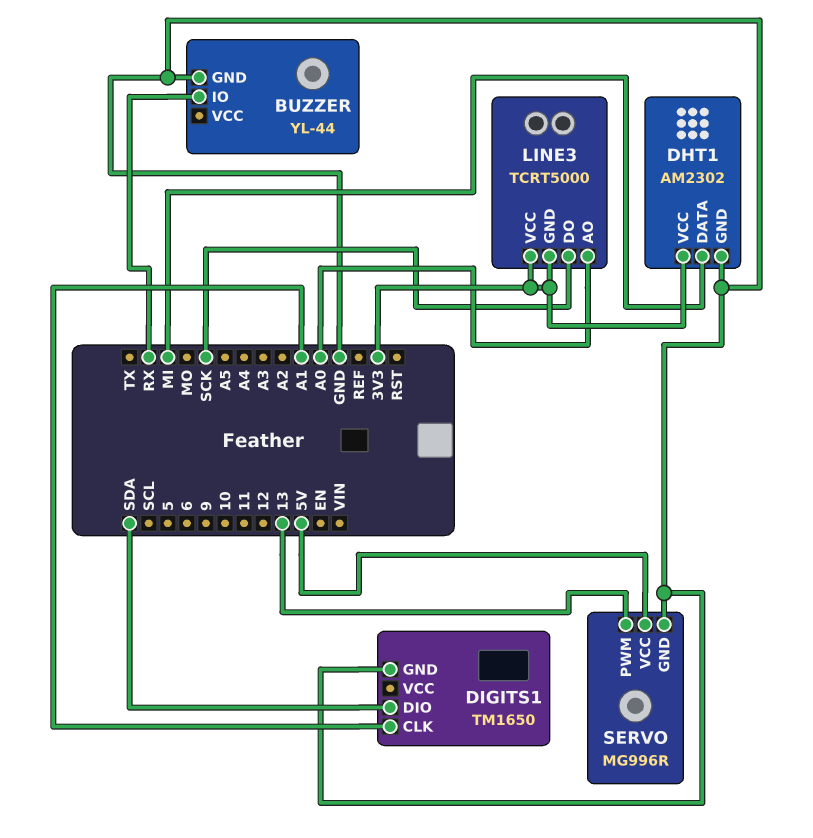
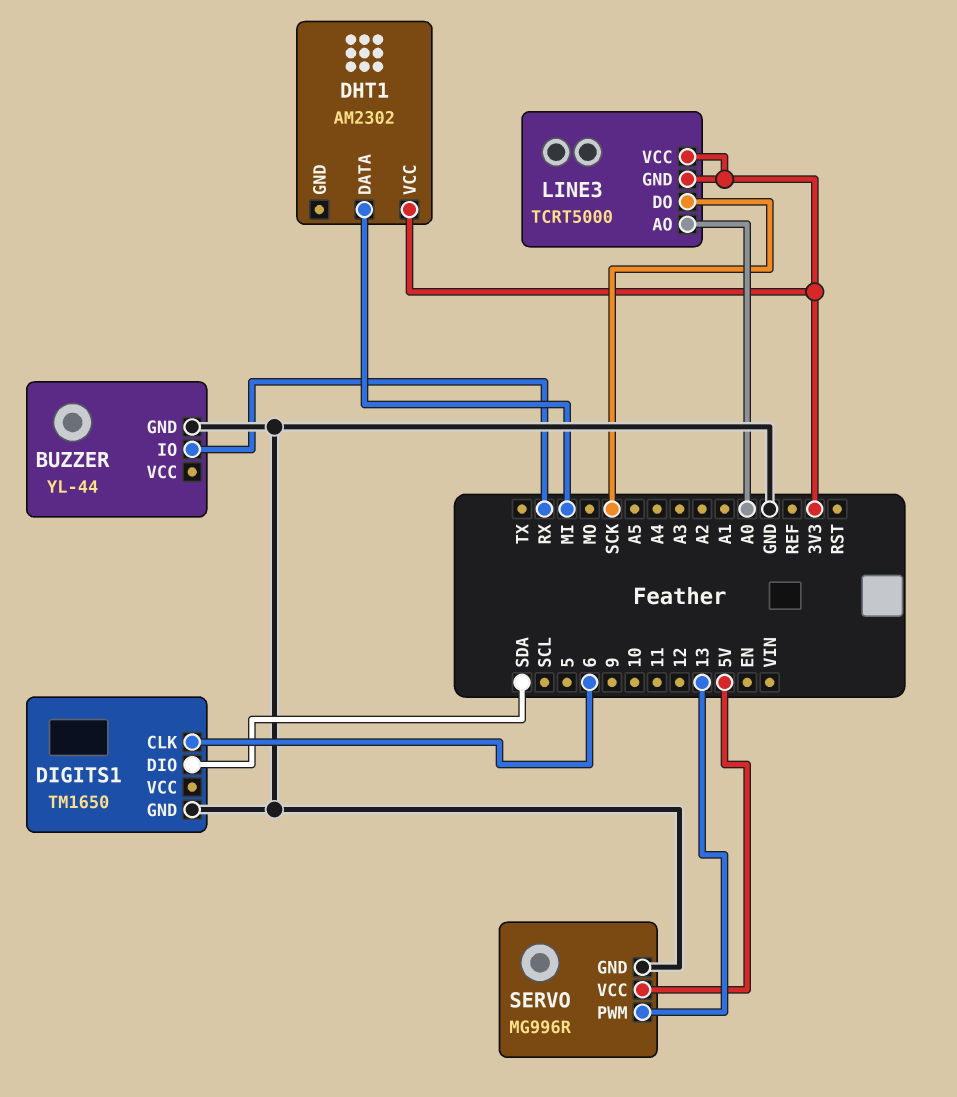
DHT1 pin GND: GND -> none
DIGITS1 pin CLK: A1 -> 6

